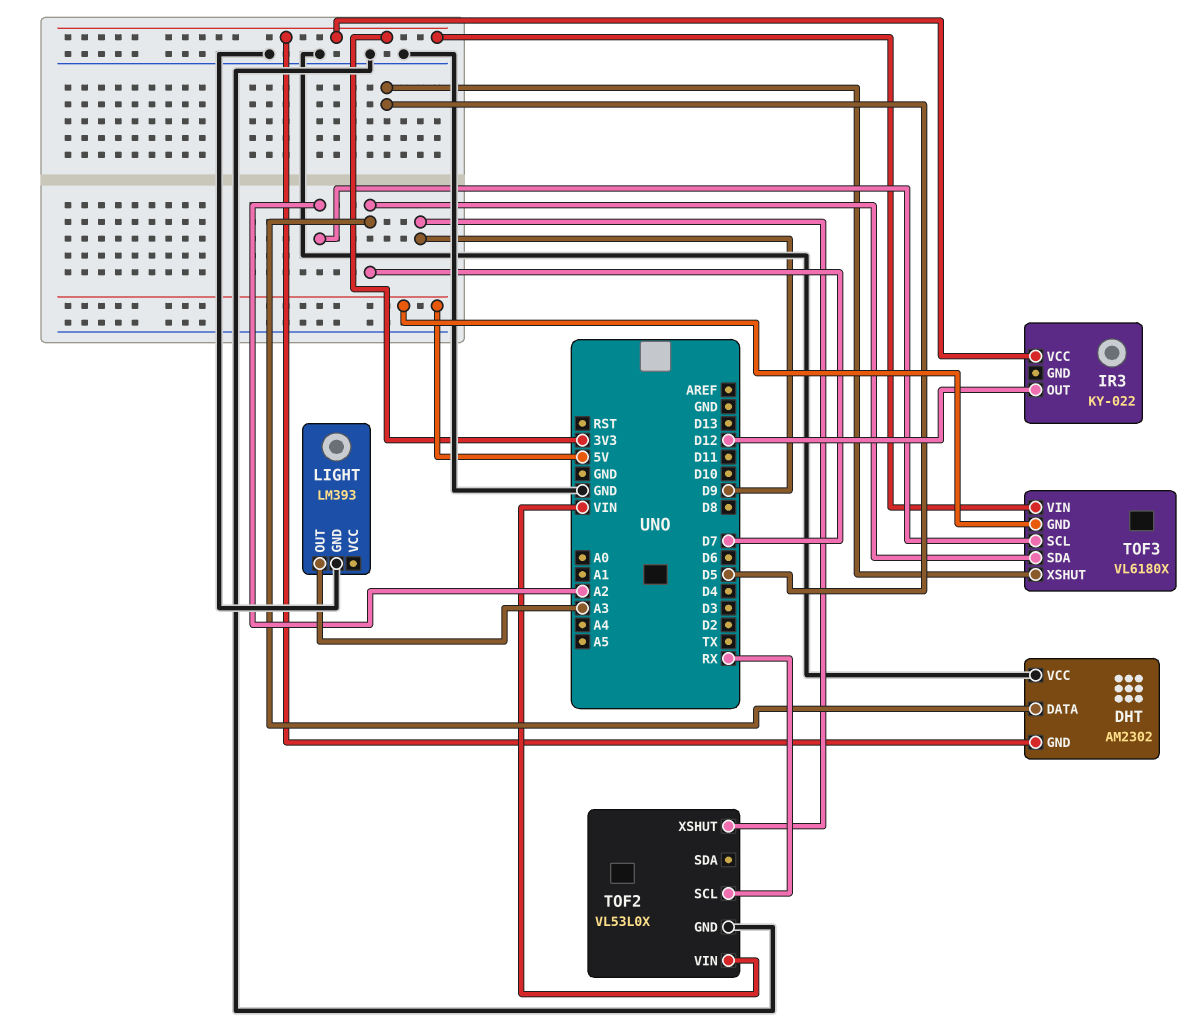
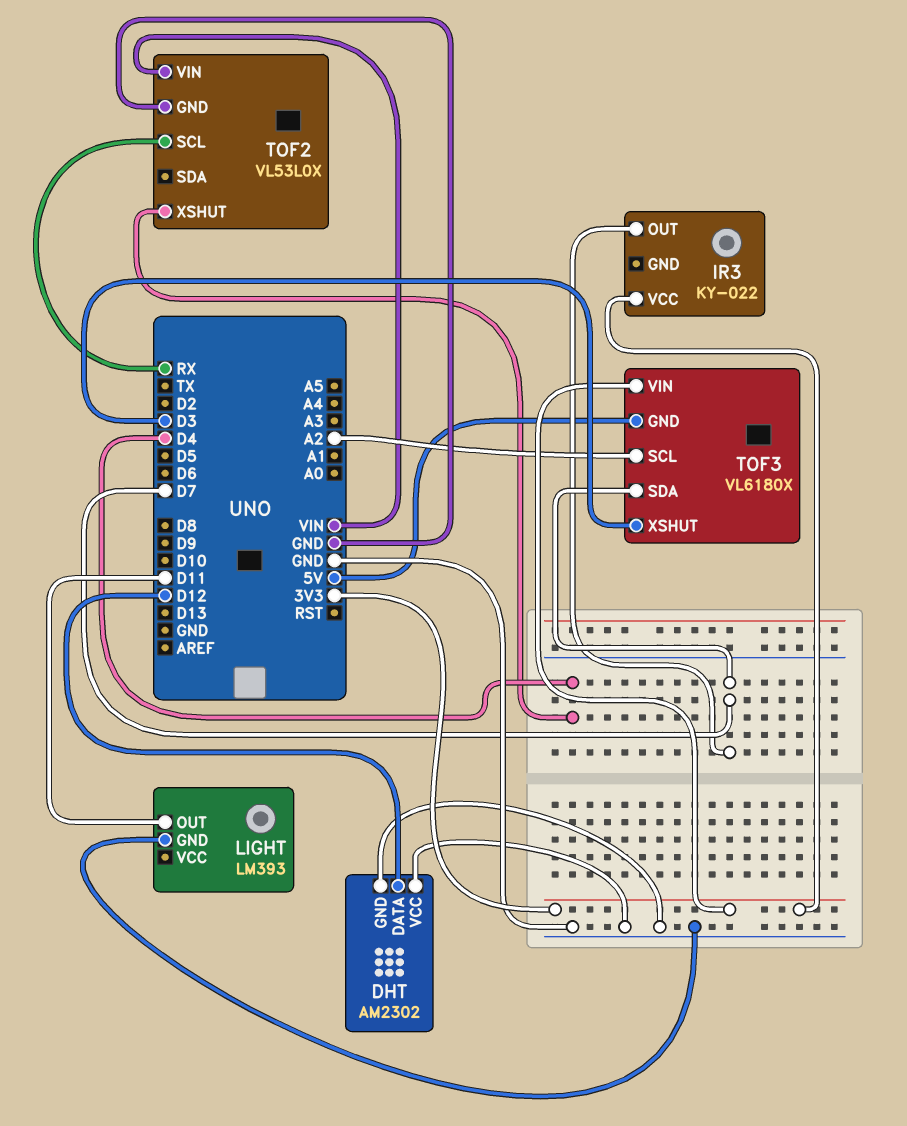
DHT pin DATA: D7 -> D12
DHT pin GND: 3V3 -> GND
IR3 pin OUT: D12 -> D7
LIGHT pin OUT: A3 -> D11
TOF2 pin XSHUT: D9 -> D4
TOF3 pin XSHUT: D5 -> D3

